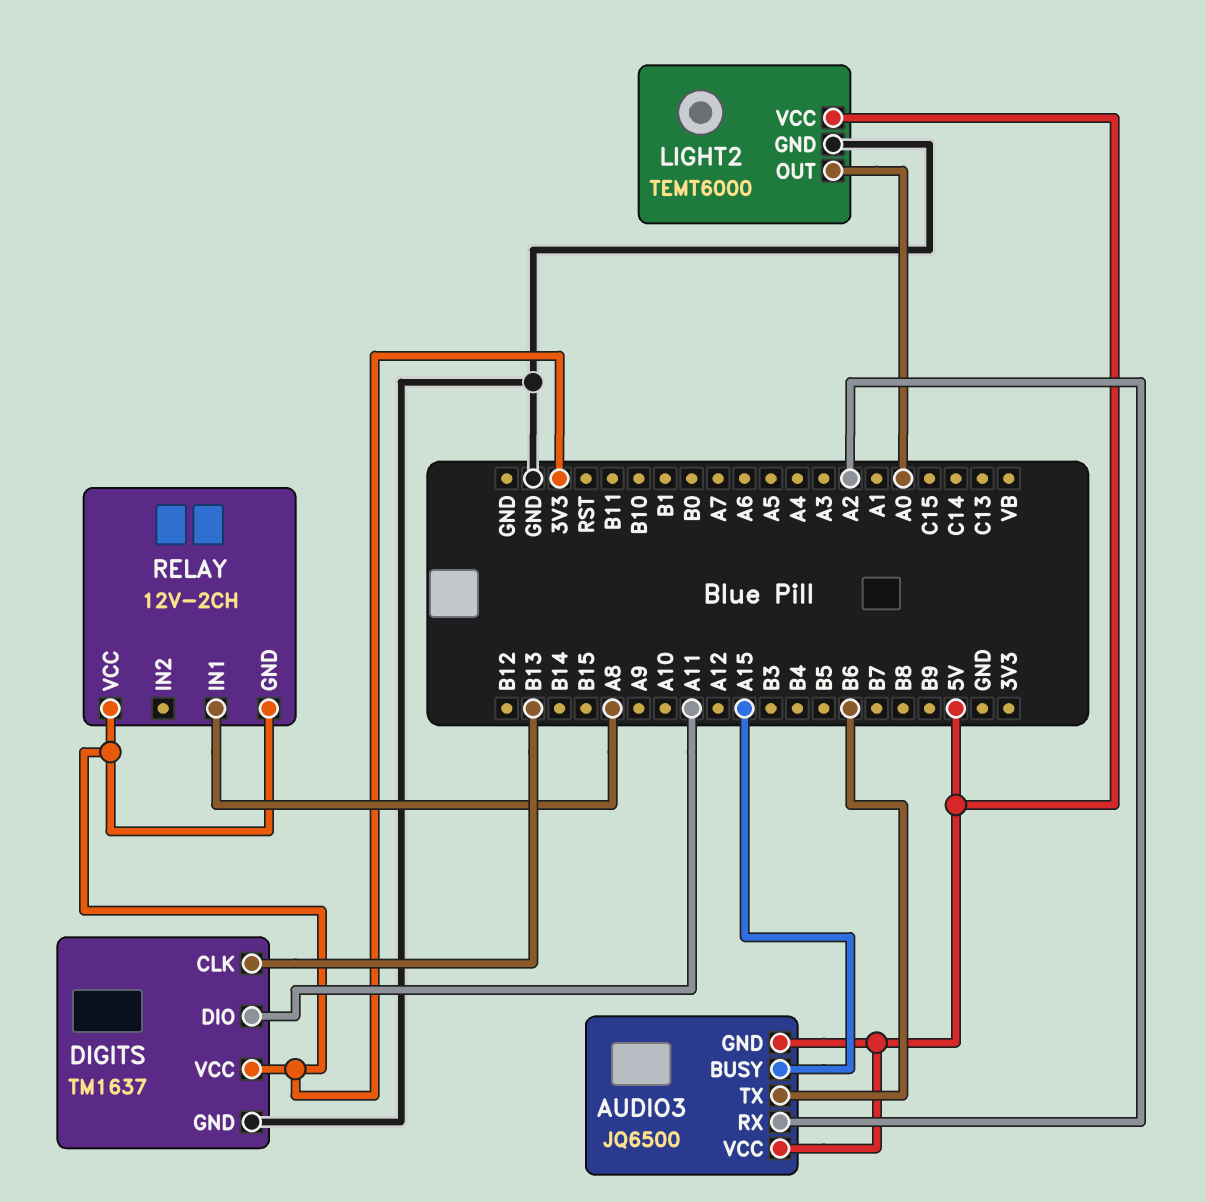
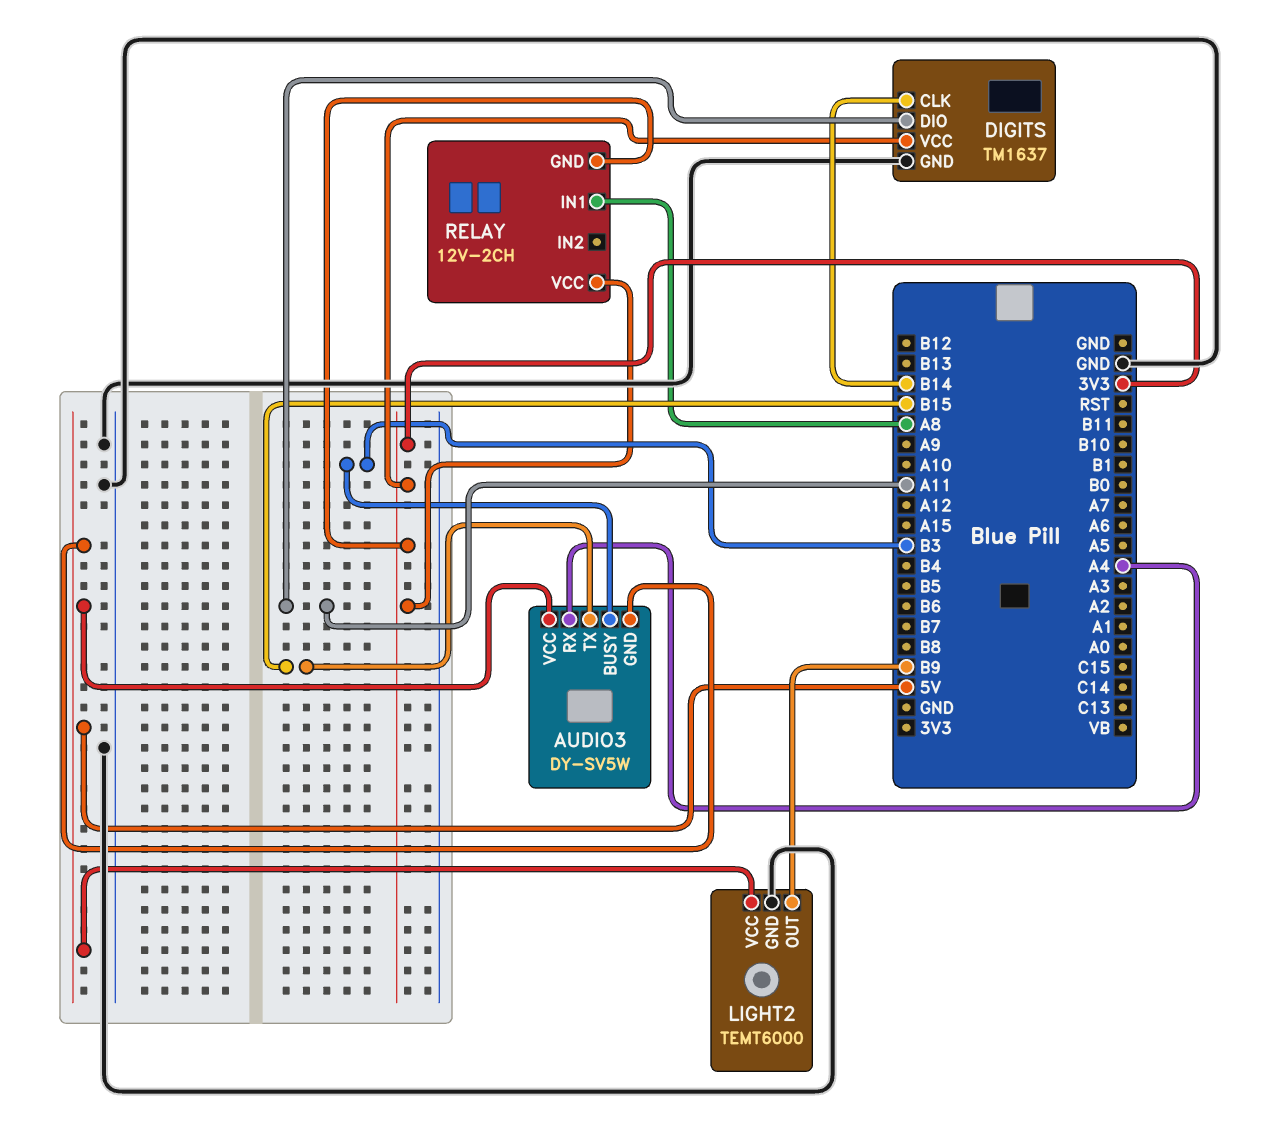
AUDIO3: JQ6500 -> DY-SV5W
AUDIO3 pin BUSY: A15 -> B3
AUDIO3 pin RX: A2 -> A4
AUDIO3 pin TX: B6 -> B15
DIGITS pin CLK: B13 -> B14
LIGHT2 pin OUT: A0 -> B9

